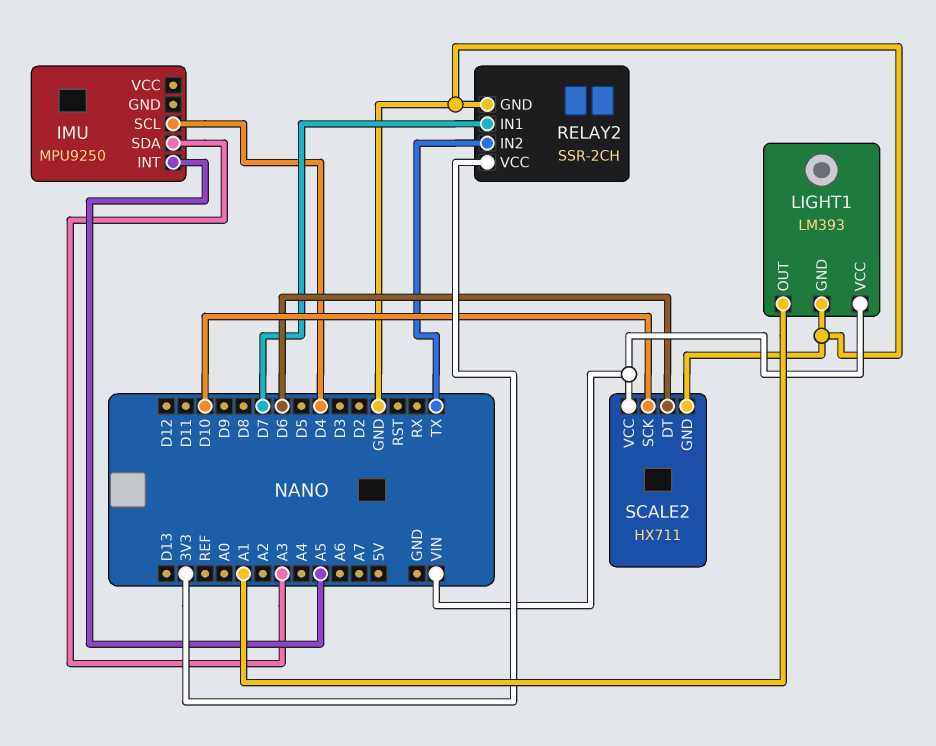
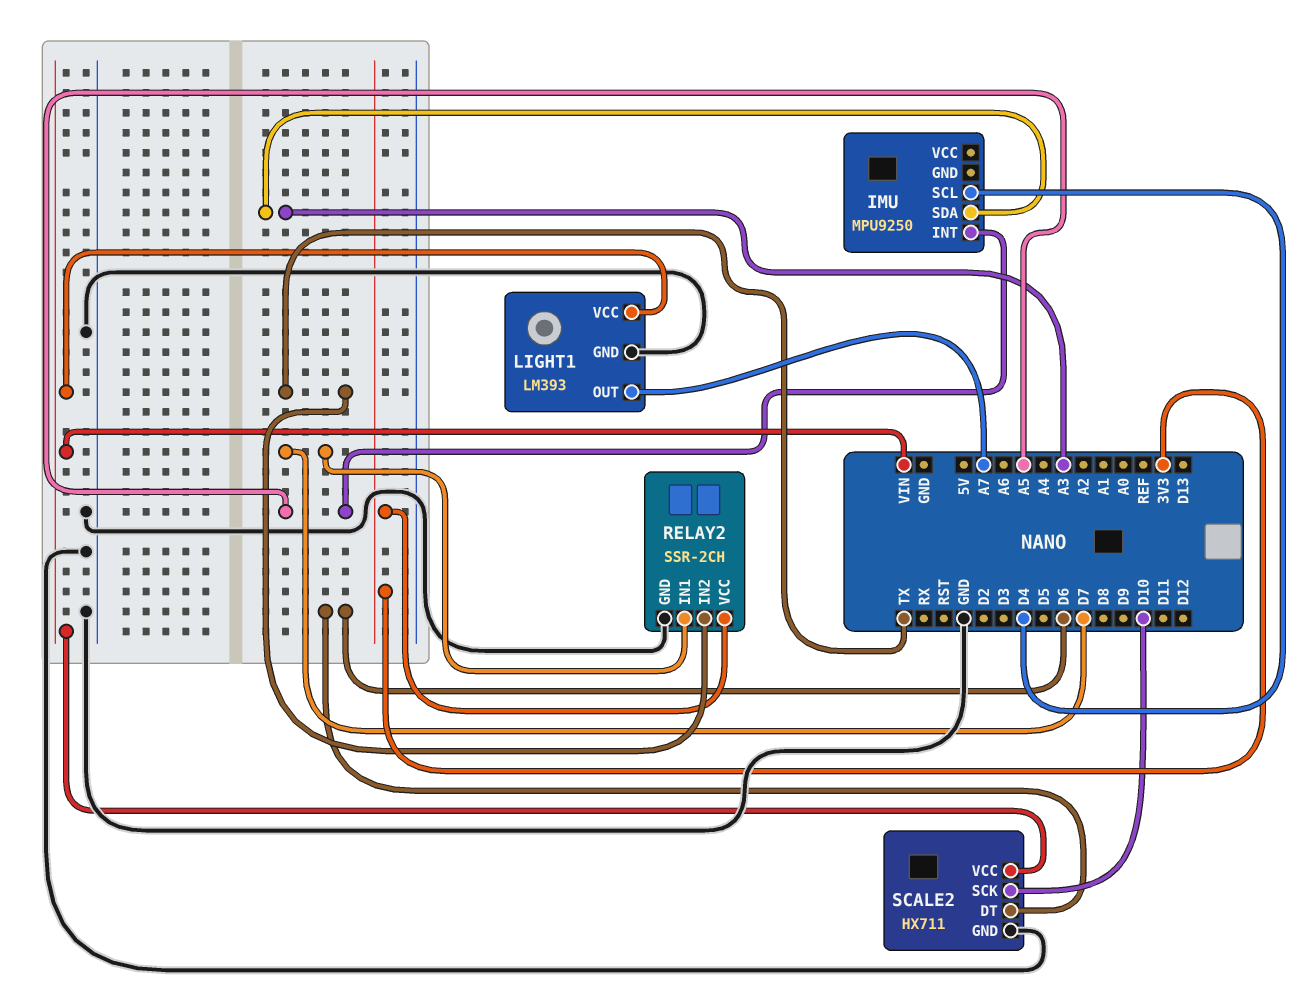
LIGHT1 pin OUT: A1 -> A7

